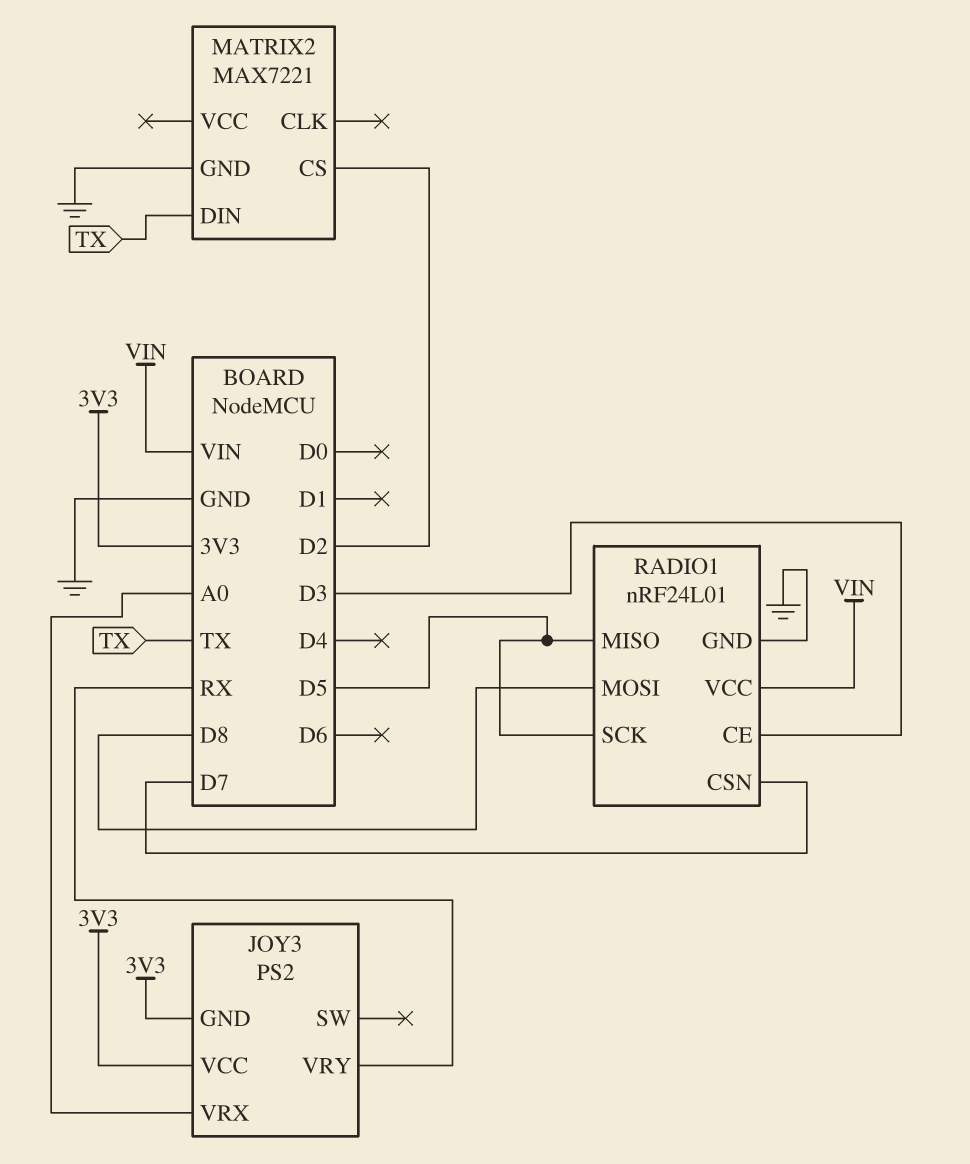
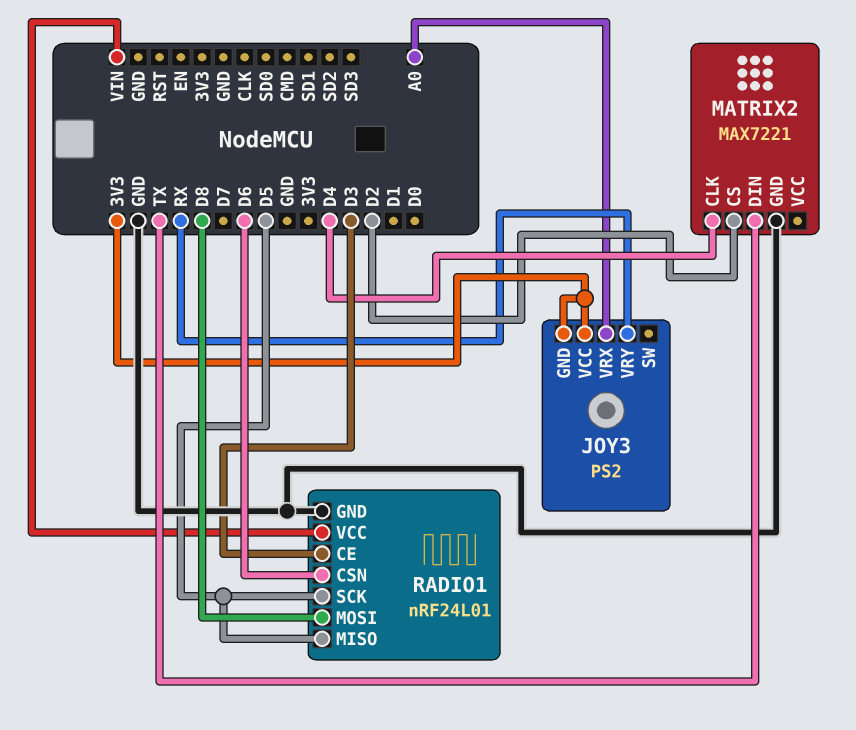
MATRIX2 pin CLK: none -> D4
RADIO1 pin CSN: D7 -> D6

